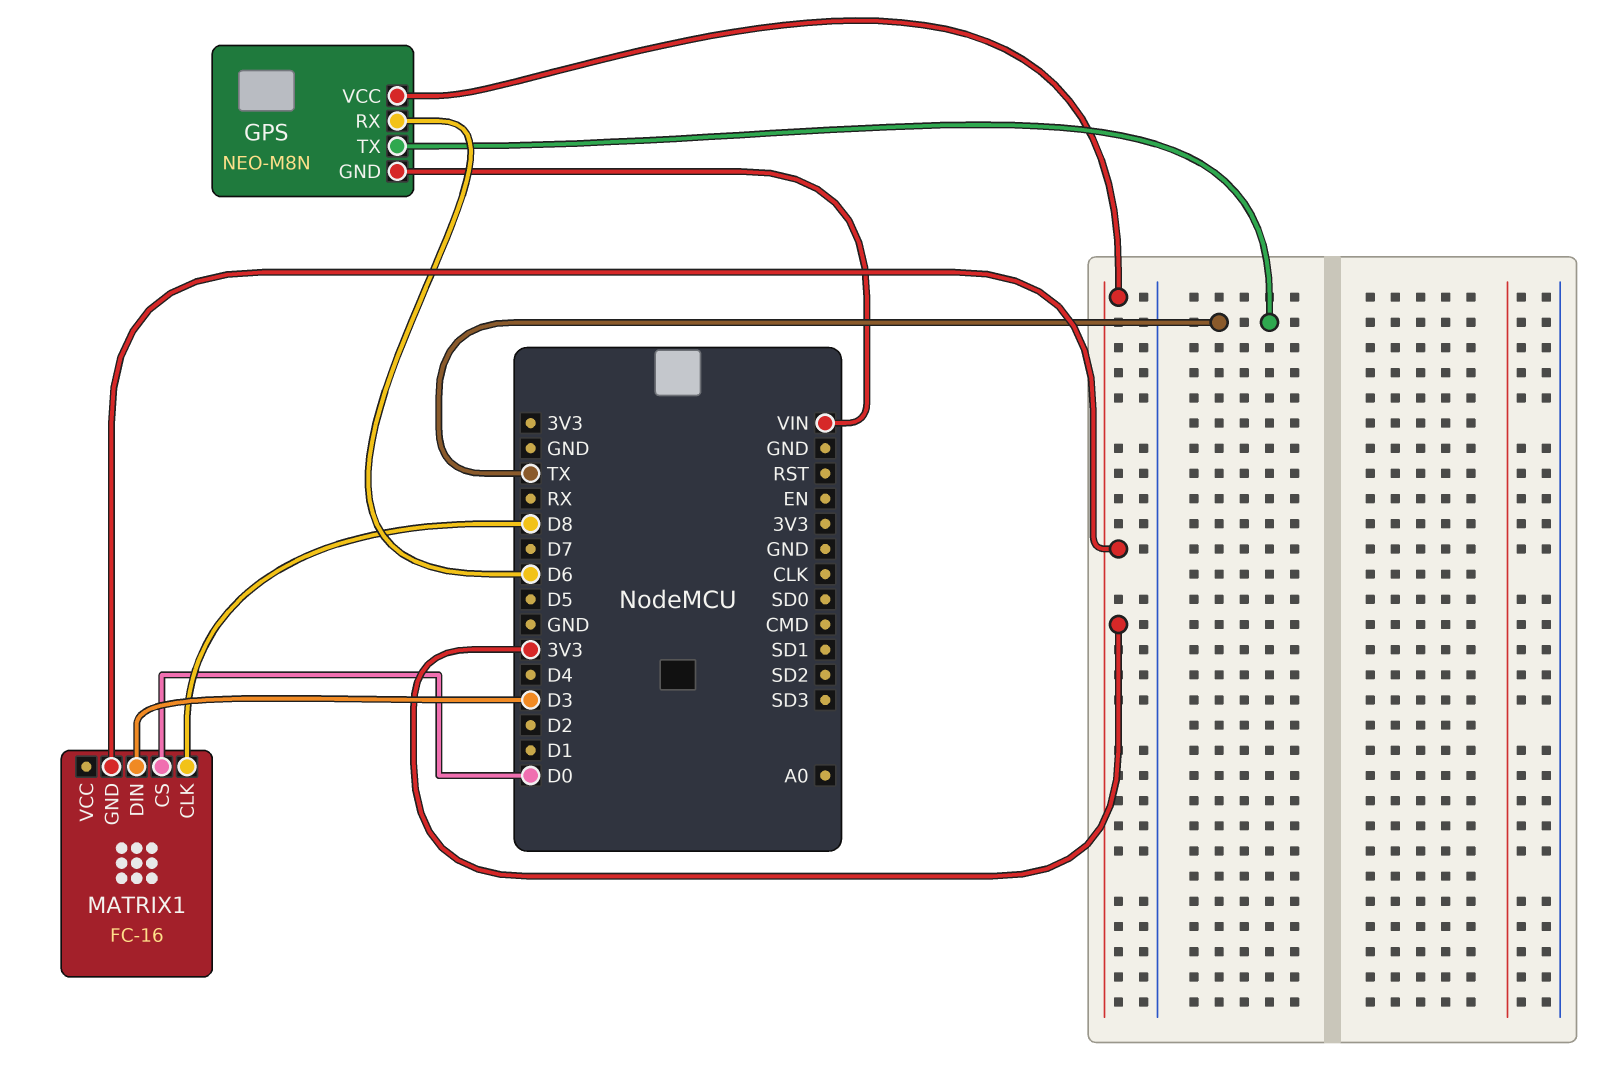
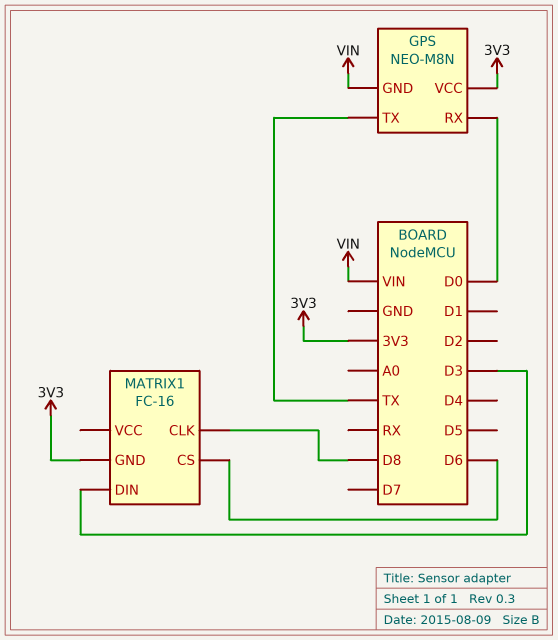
GPS pin RX: D6 -> D0
MATRIX1 pin CS: D0 -> D6

